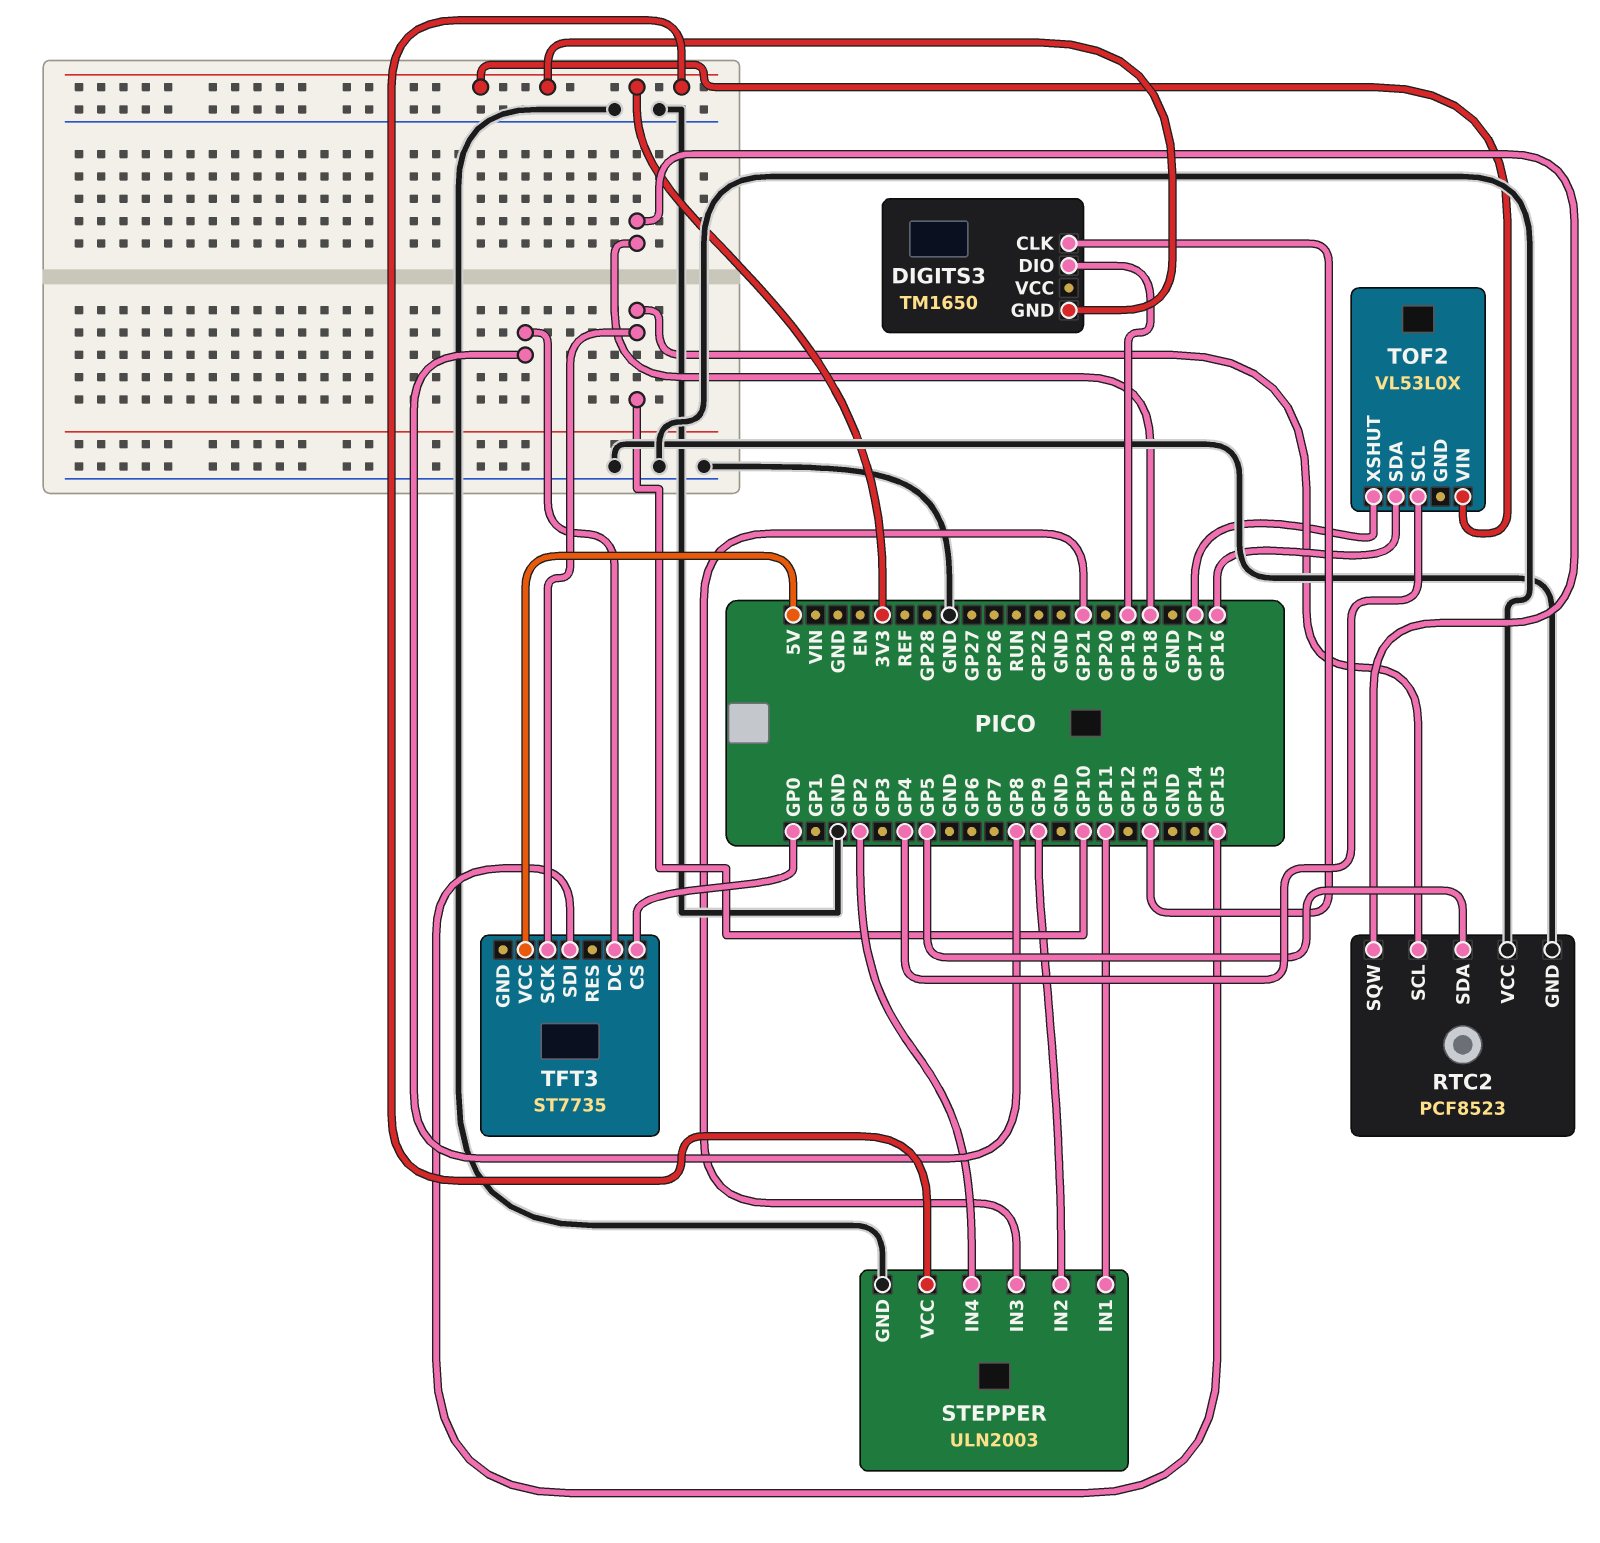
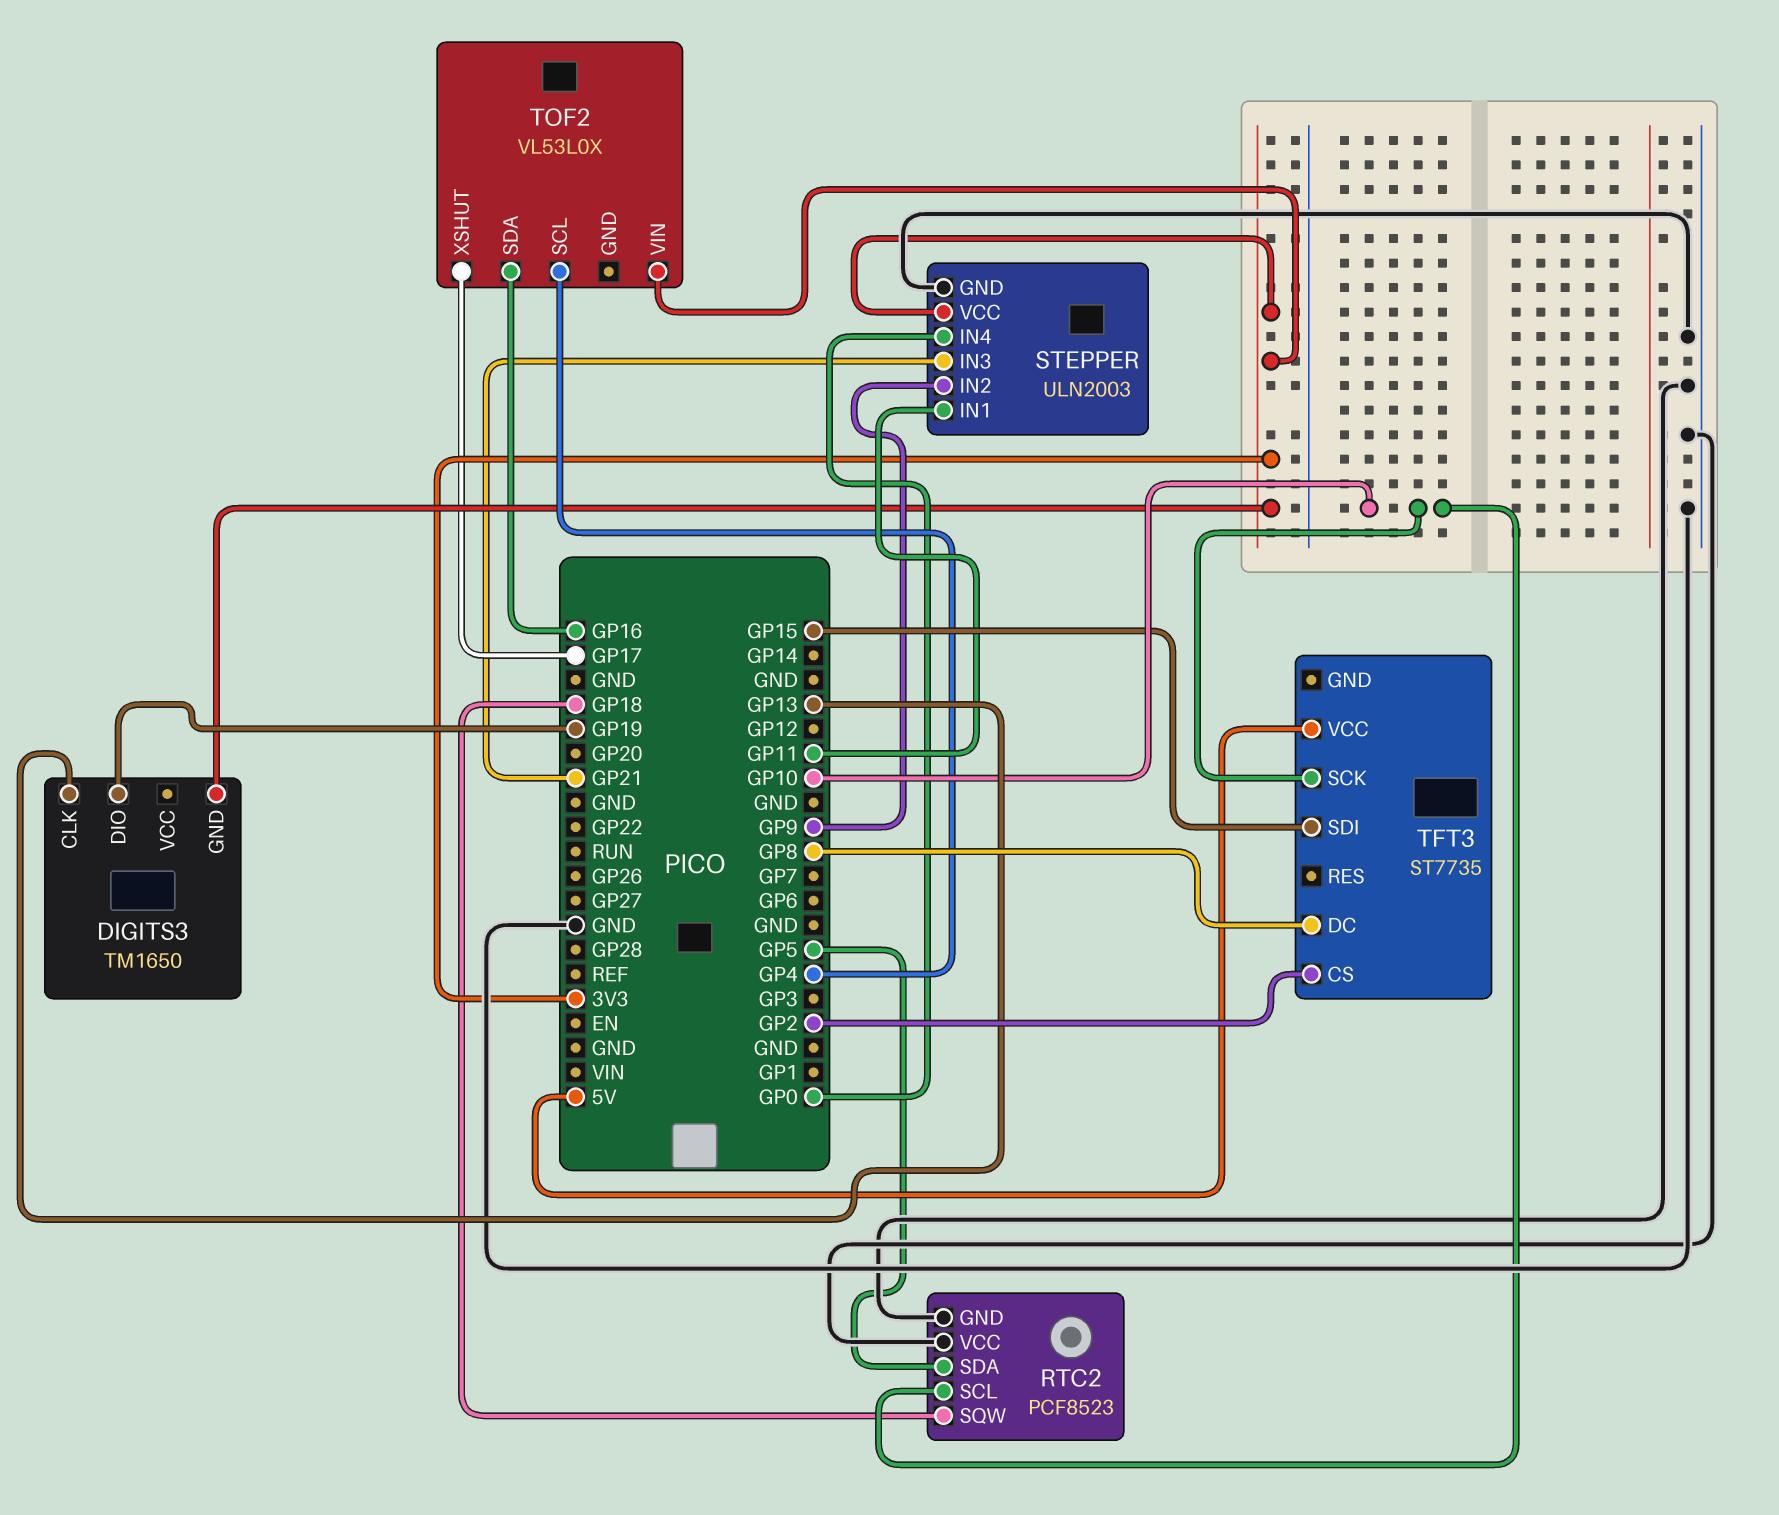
STEPPER pin IN4: GP2 -> GP0
TFT3 pin CS: GP0 -> GP2

